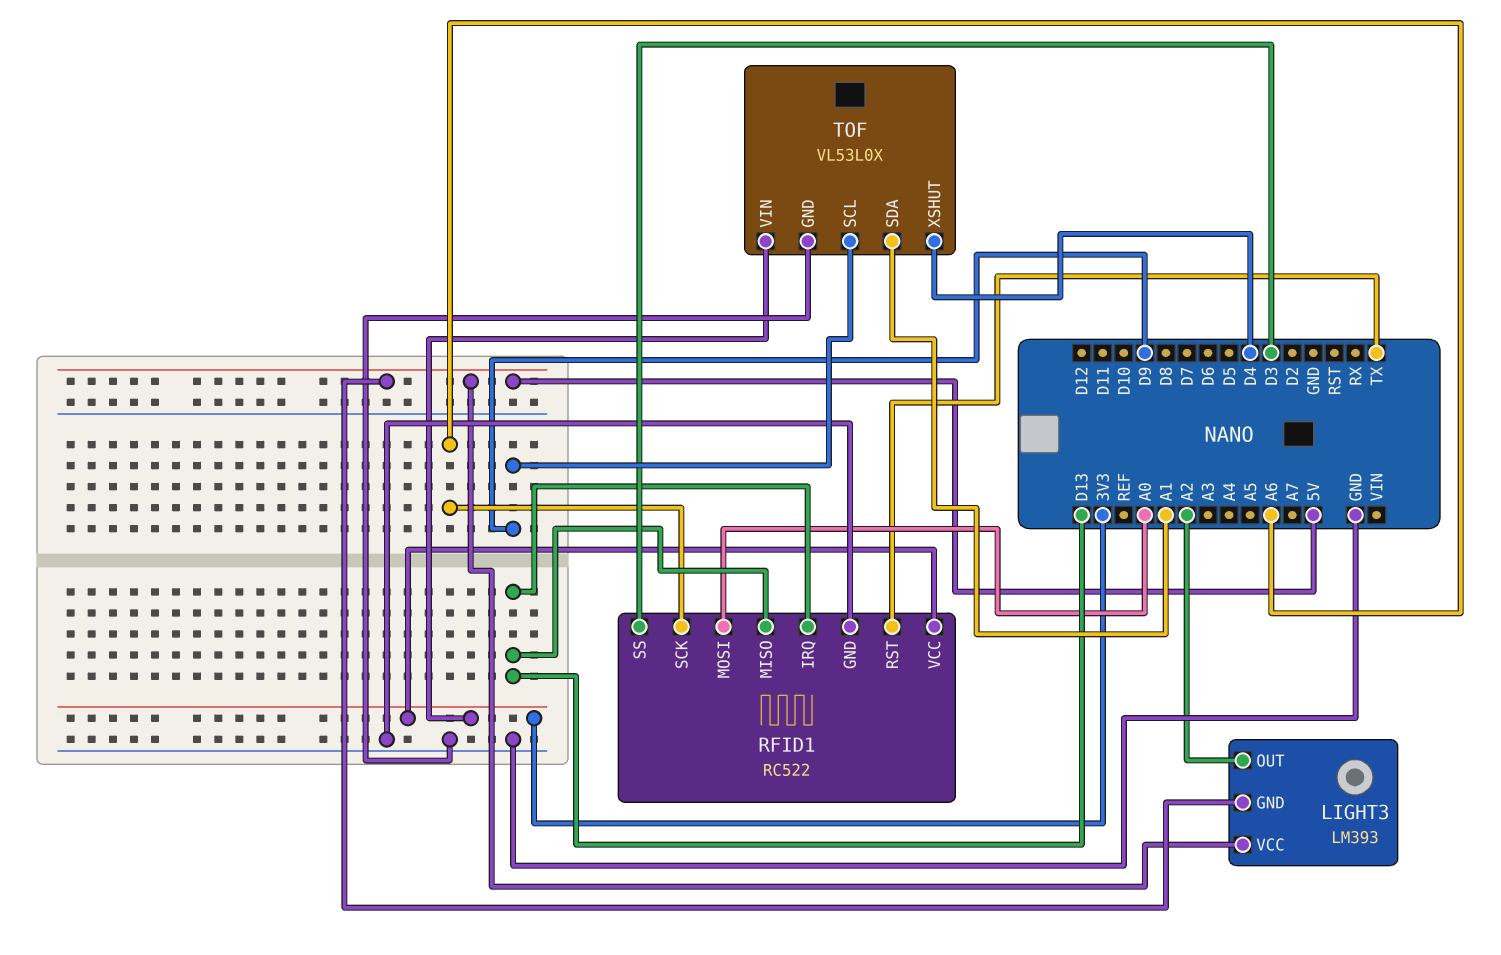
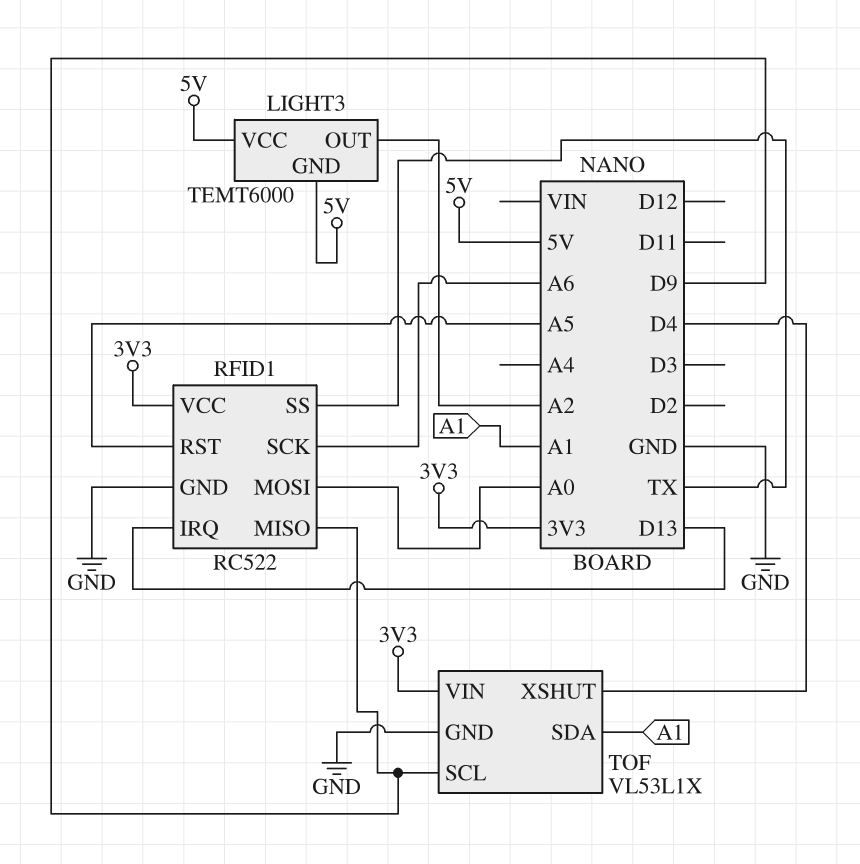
LIGHT3: LM393 -> TEMT6000
RFID1 pin MISO: D13 -> D9
RFID1 pin RST: TX -> A5
RFID1 pin SS: D3 -> TX
TOF: VL53L0X -> VL53L1X

